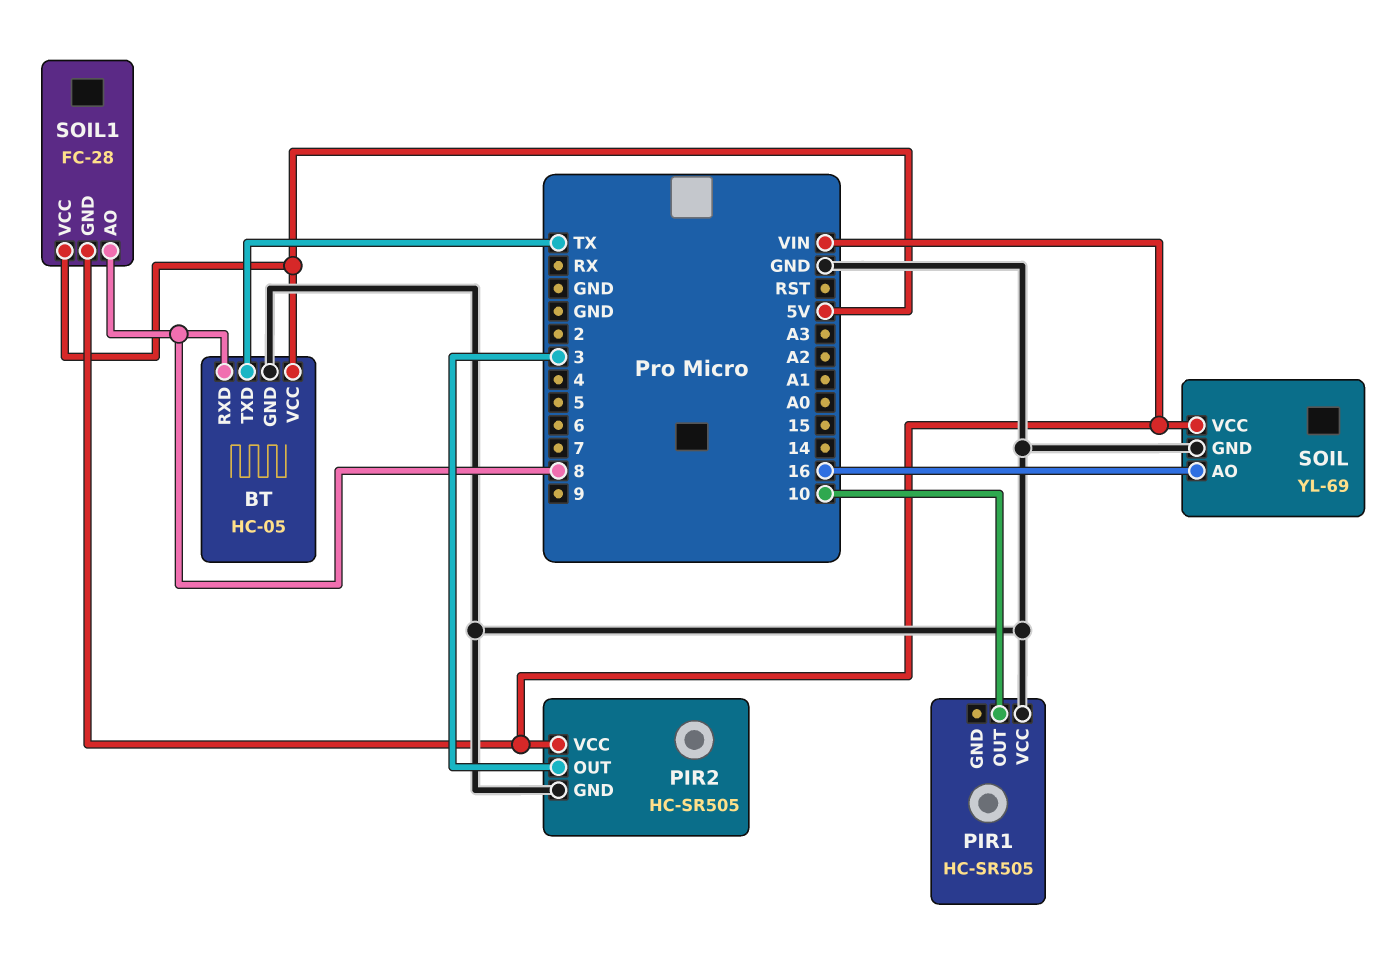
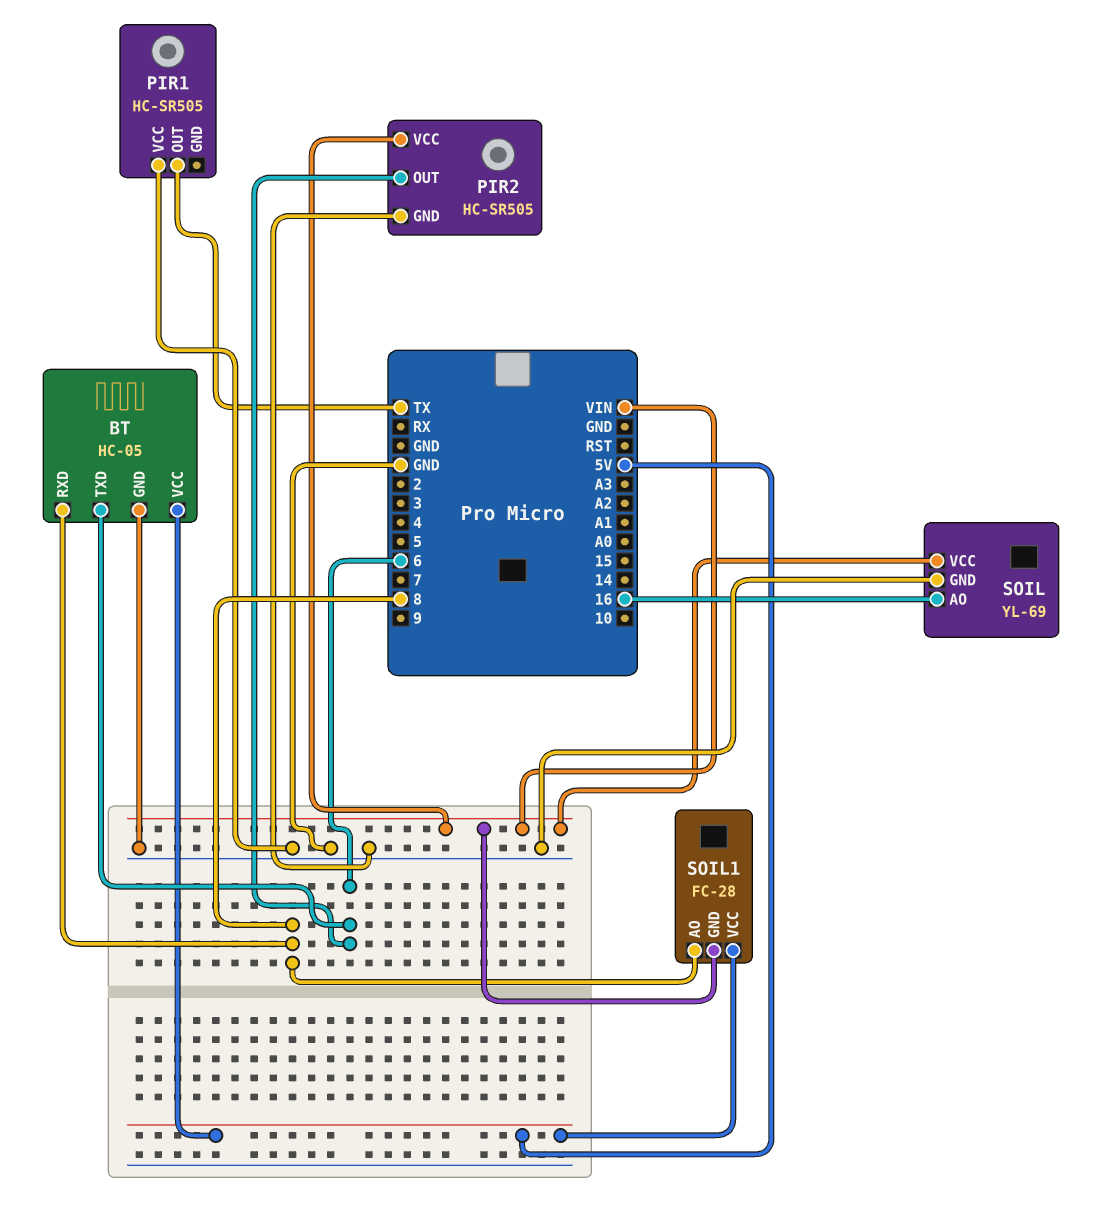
BT pin TXD: TX -> 6
PIR1 pin OUT: 10 -> TX
PIR2 pin OUT: 3 -> 6

